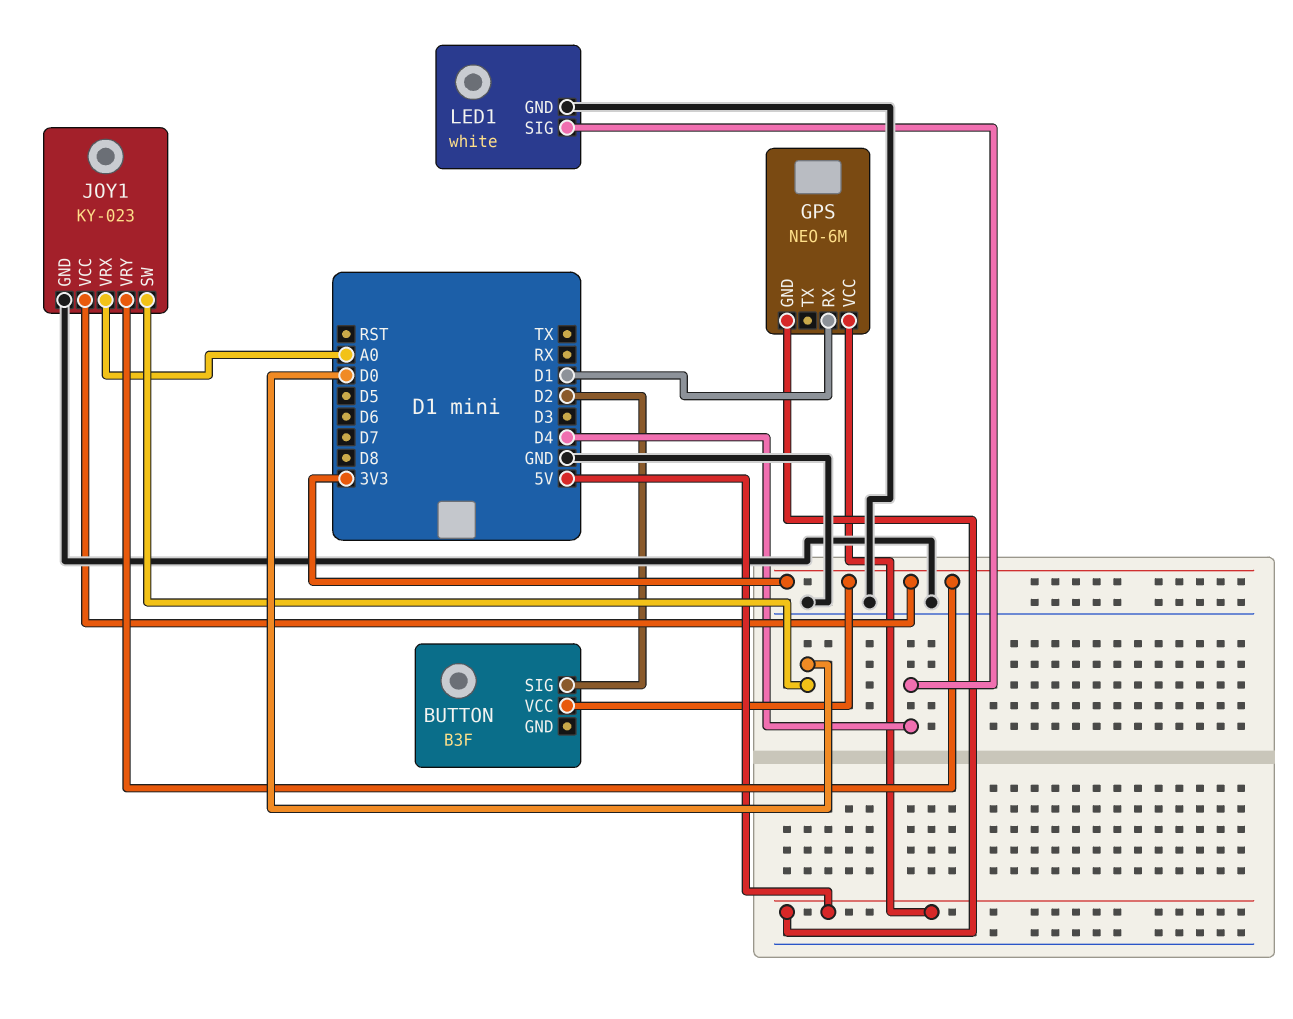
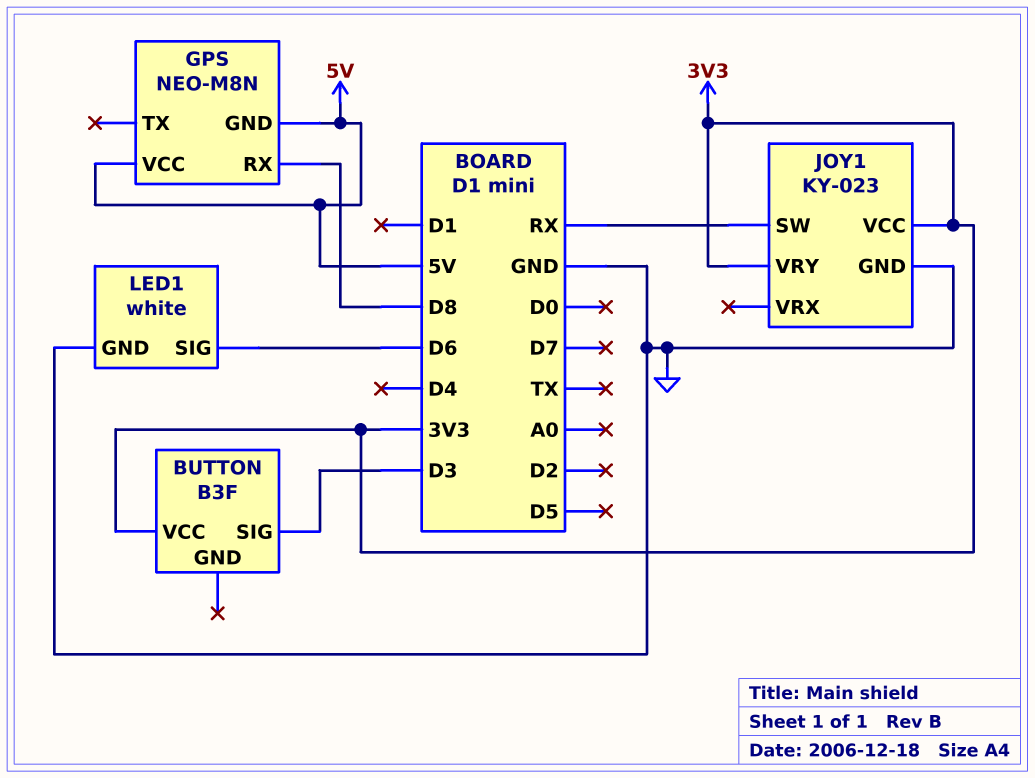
BUTTON pin SIG: D2 -> D3
GPS: NEO-6M -> NEO-M8N
GPS pin RX: D1 -> D8
JOY1 pin SW: D0 -> RX
JOY1 pin VRX: A0 -> none
LED1 pin SIG: D4 -> D6

